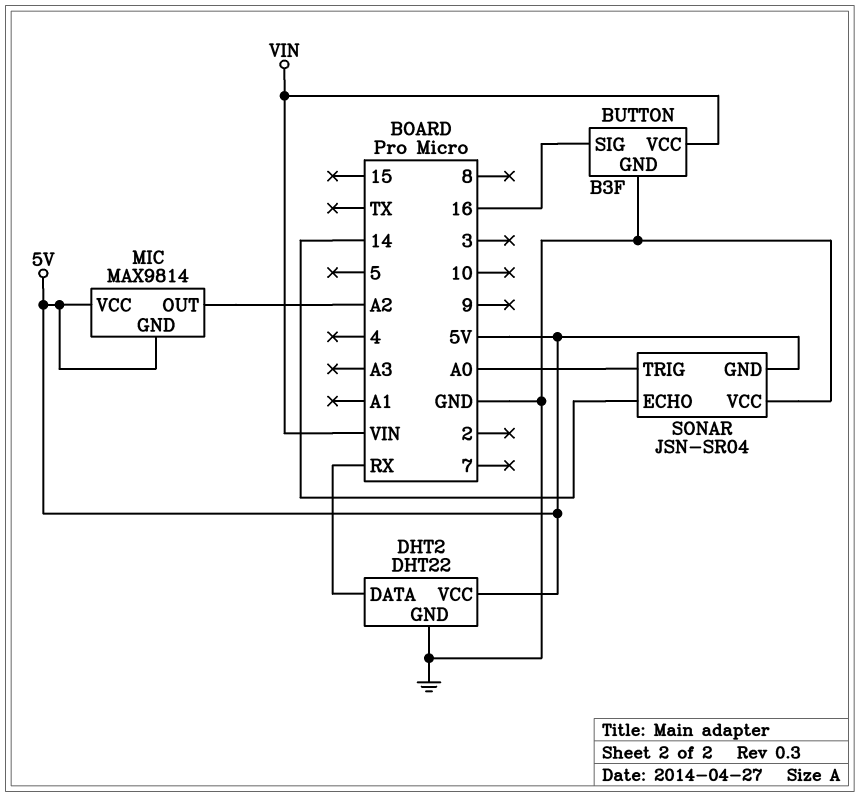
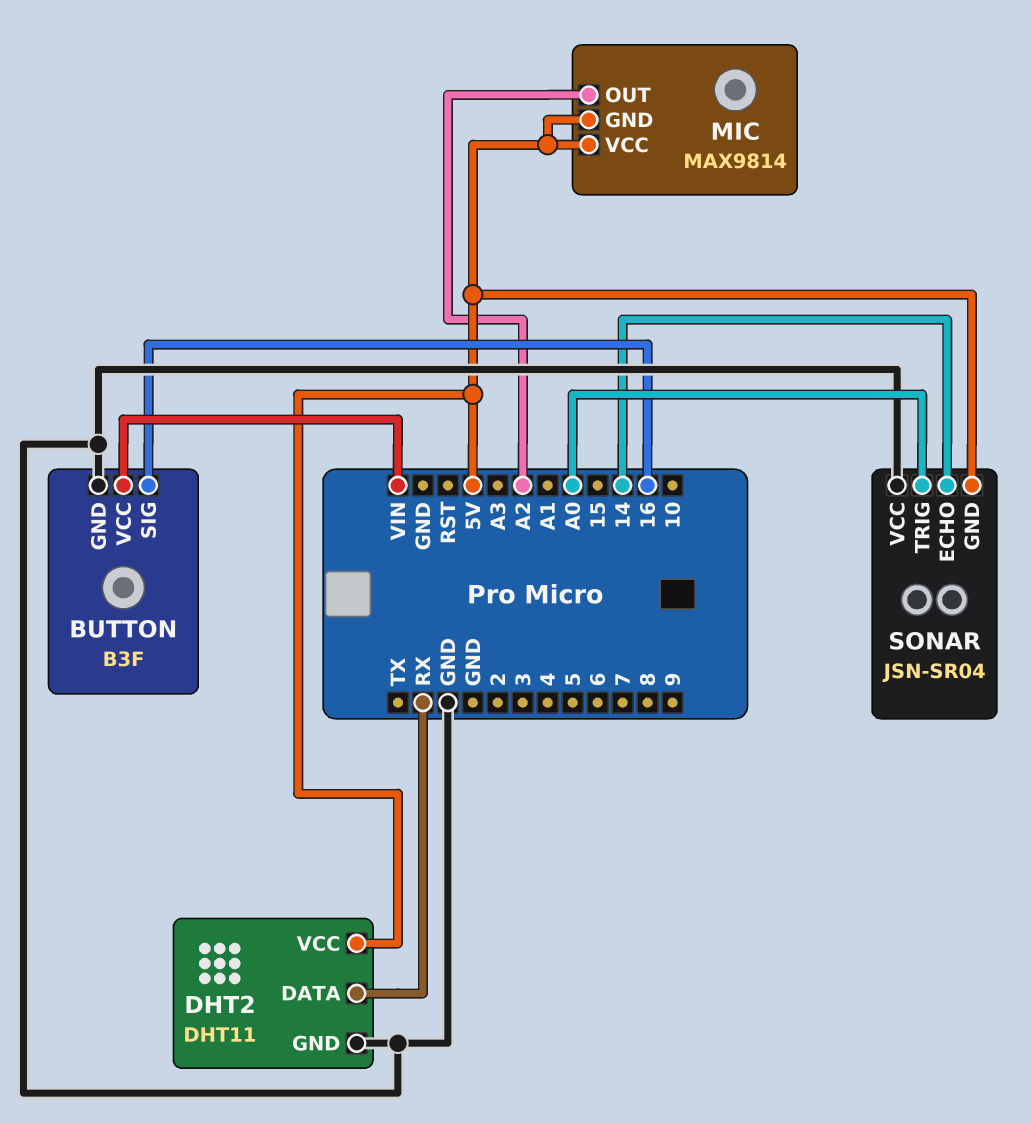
DHT2: DHT22 -> DHT11

